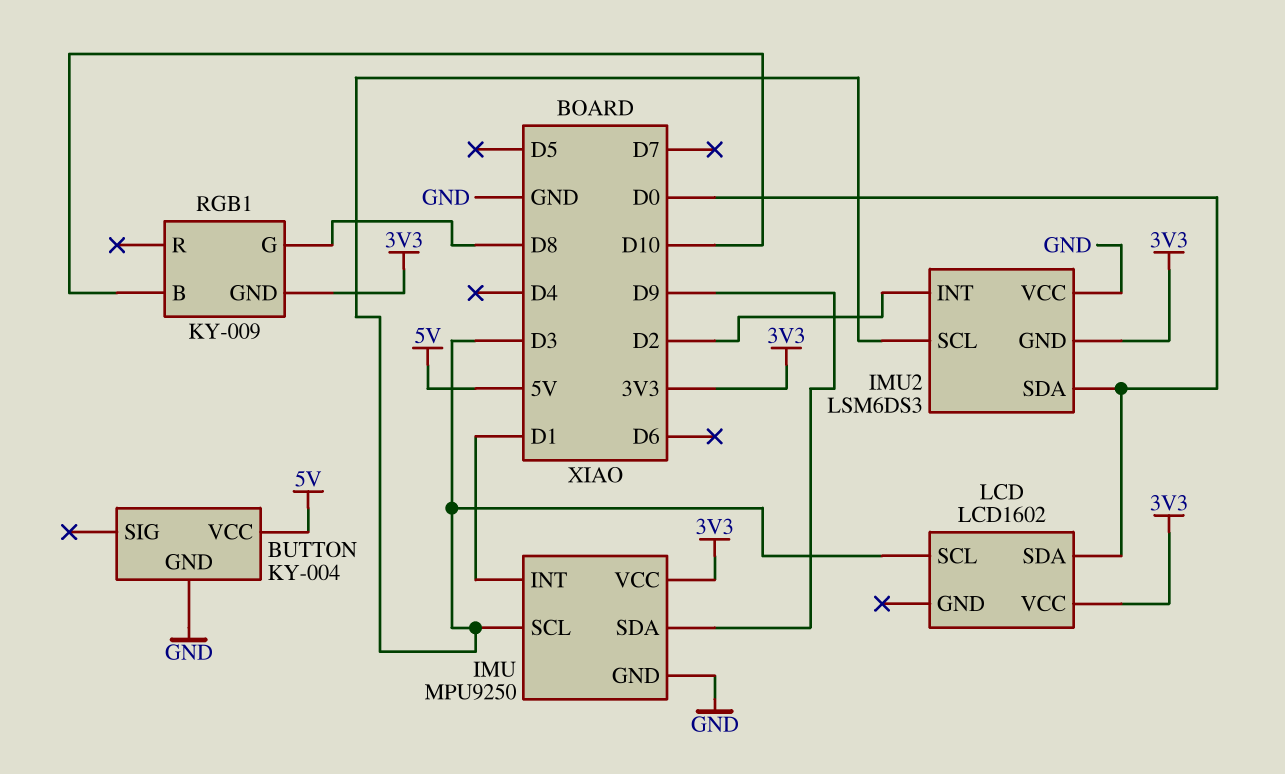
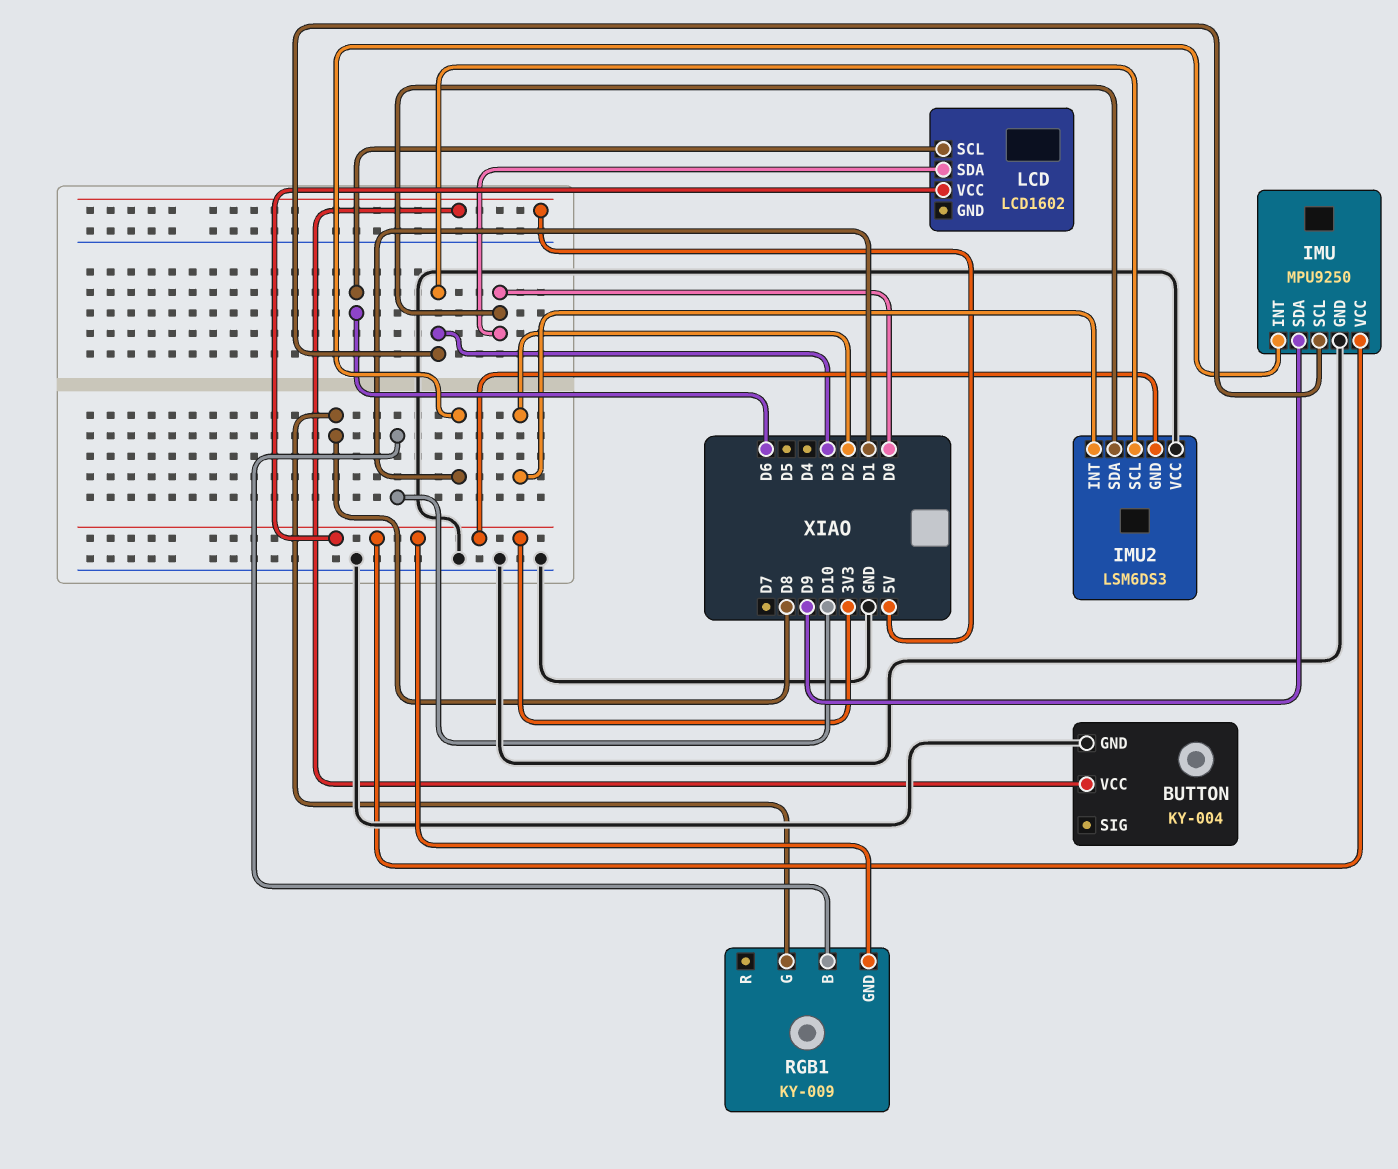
LCD pin SCL: D3 -> D6

